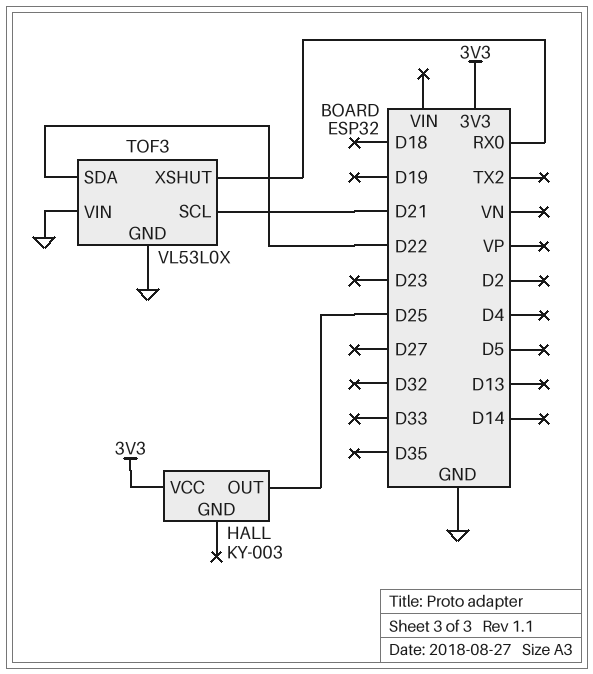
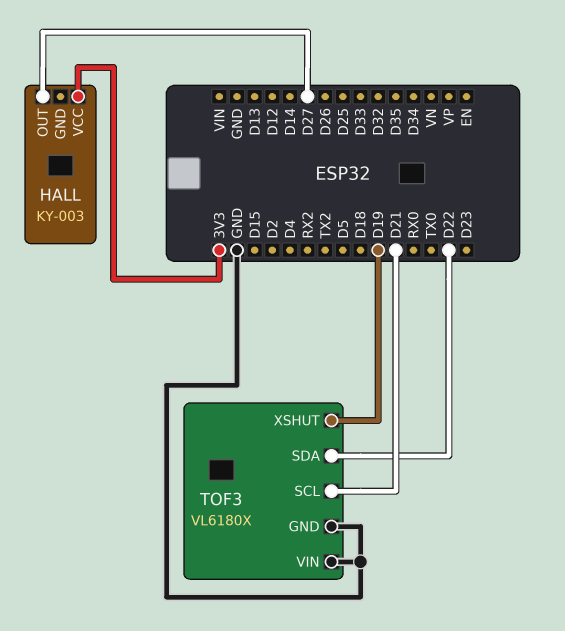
HALL pin OUT: D25 -> D27
TOF3: VL53L0X -> VL6180X
TOF3 pin XSHUT: RX0 -> D19

